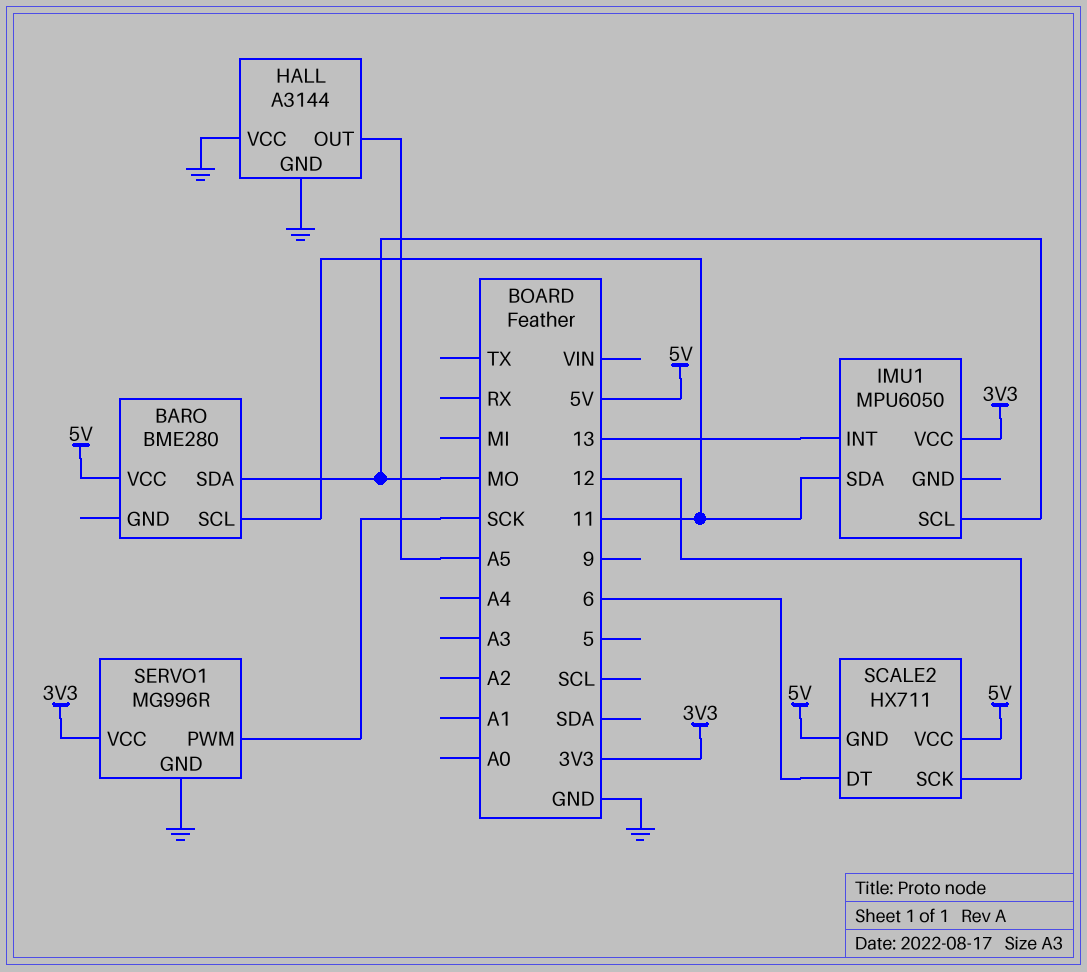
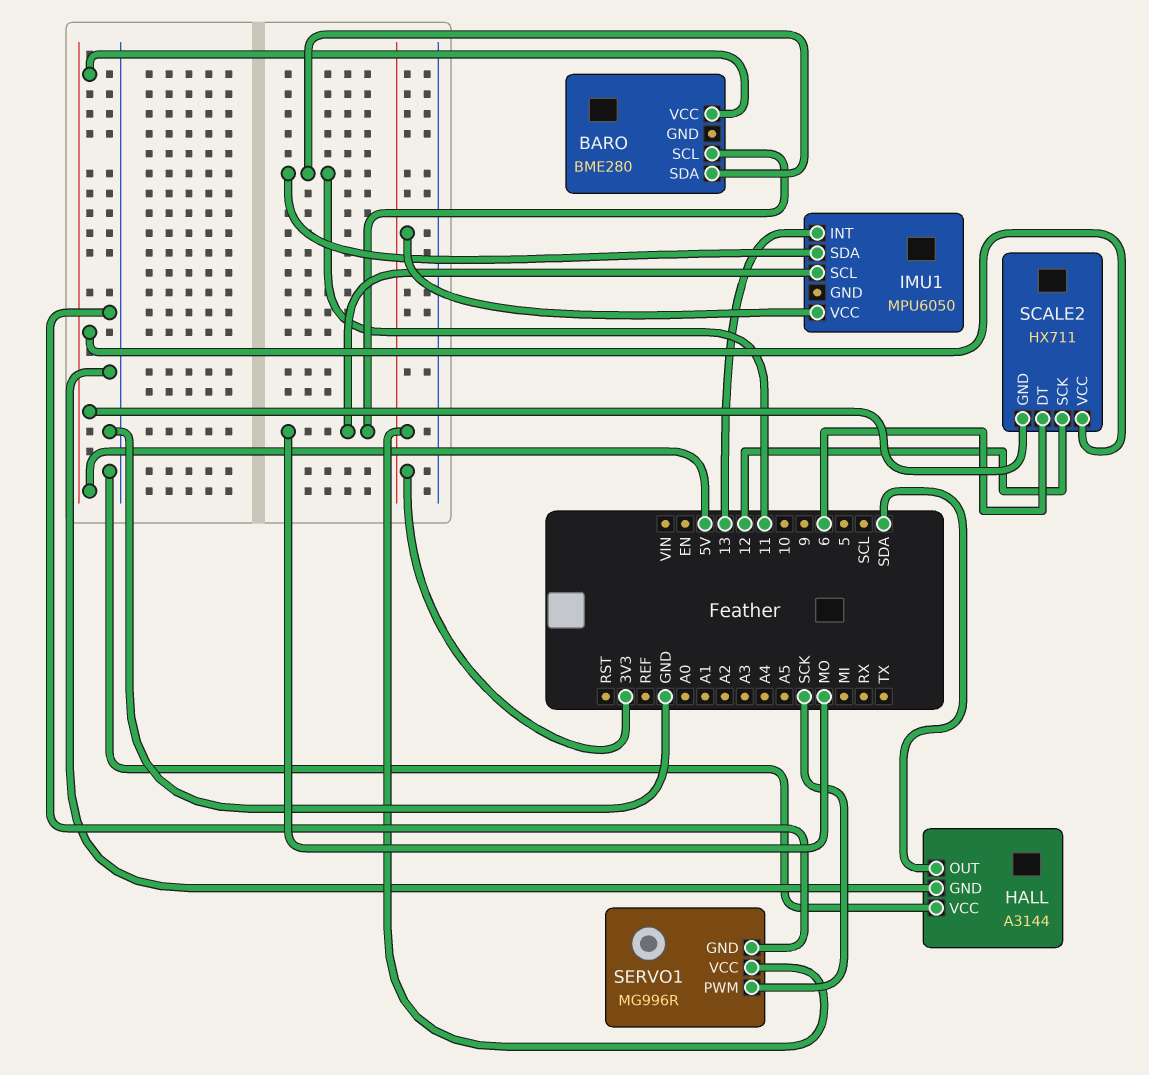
BARO pin SCL: 11 -> MO
BARO pin SDA: MO -> 11
HALL pin OUT: A5 -> SDA

